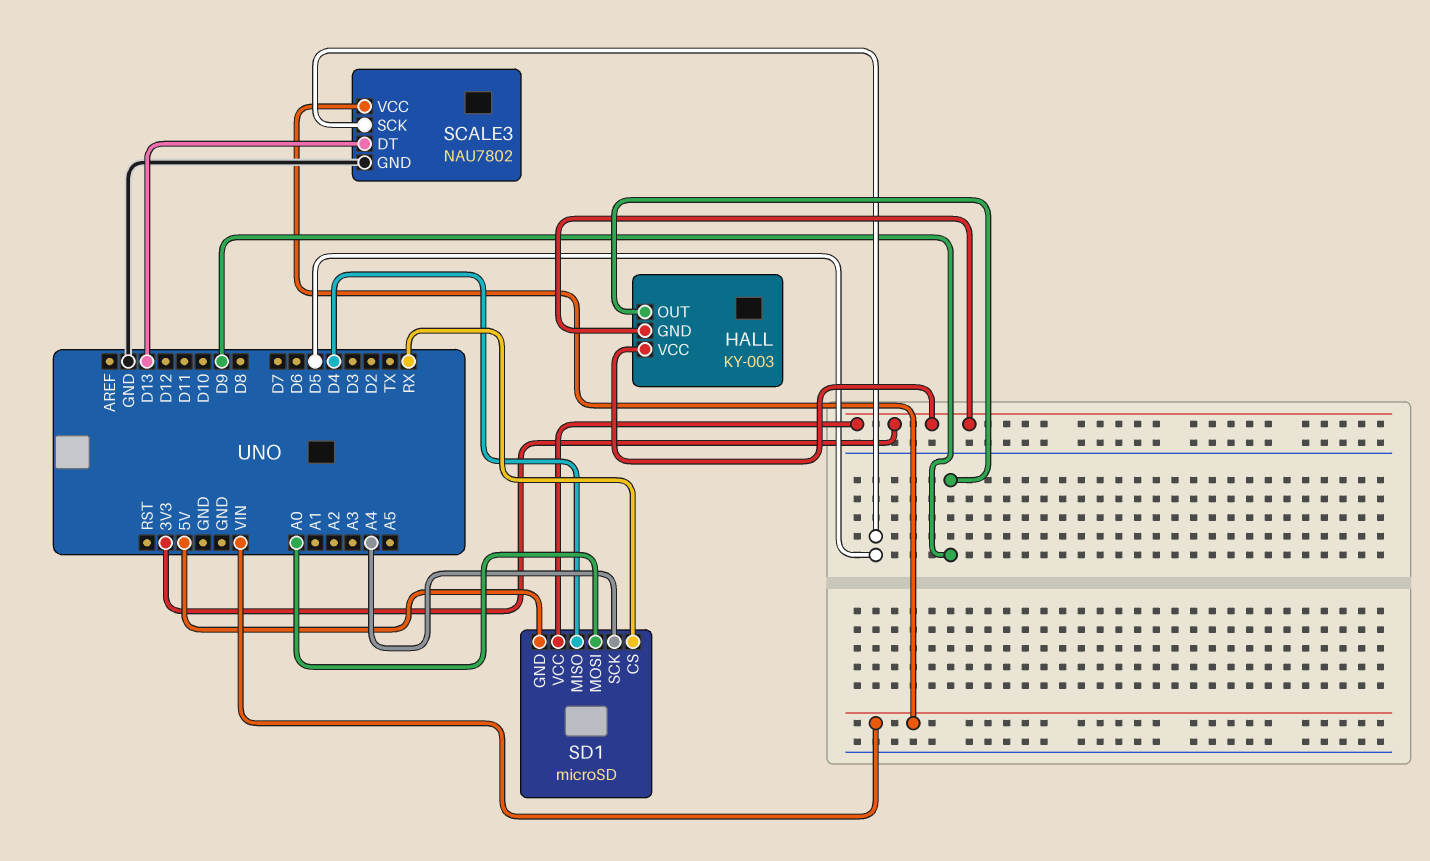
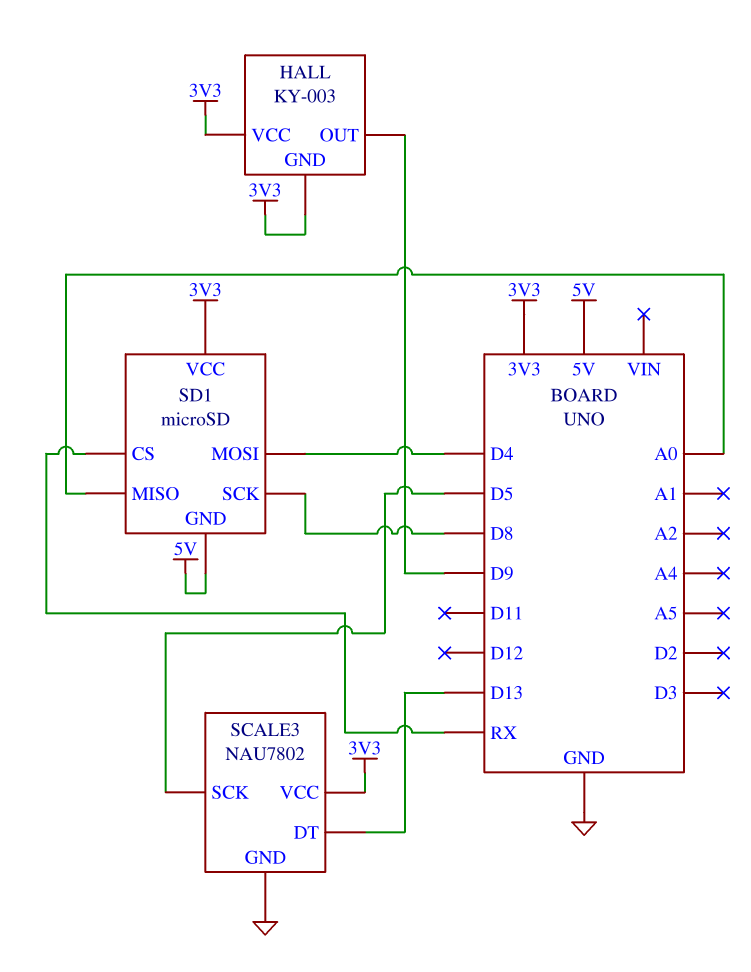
SCALE3 pin VCC: VIN -> 3V3
SD1 pin MISO: D4 -> A0
SD1 pin MOSI: A0 -> D4
SD1 pin SCK: A4 -> D8

